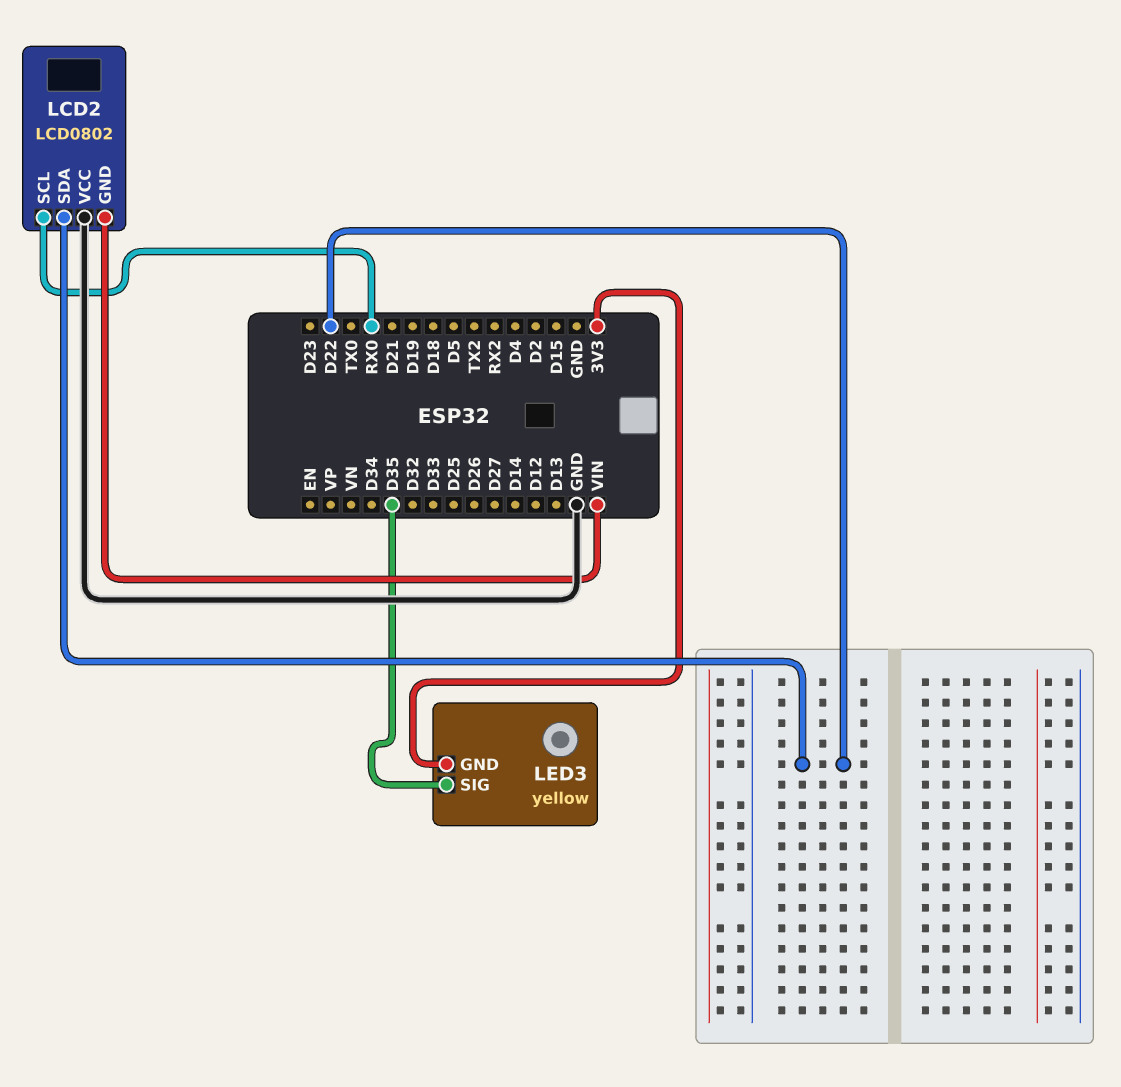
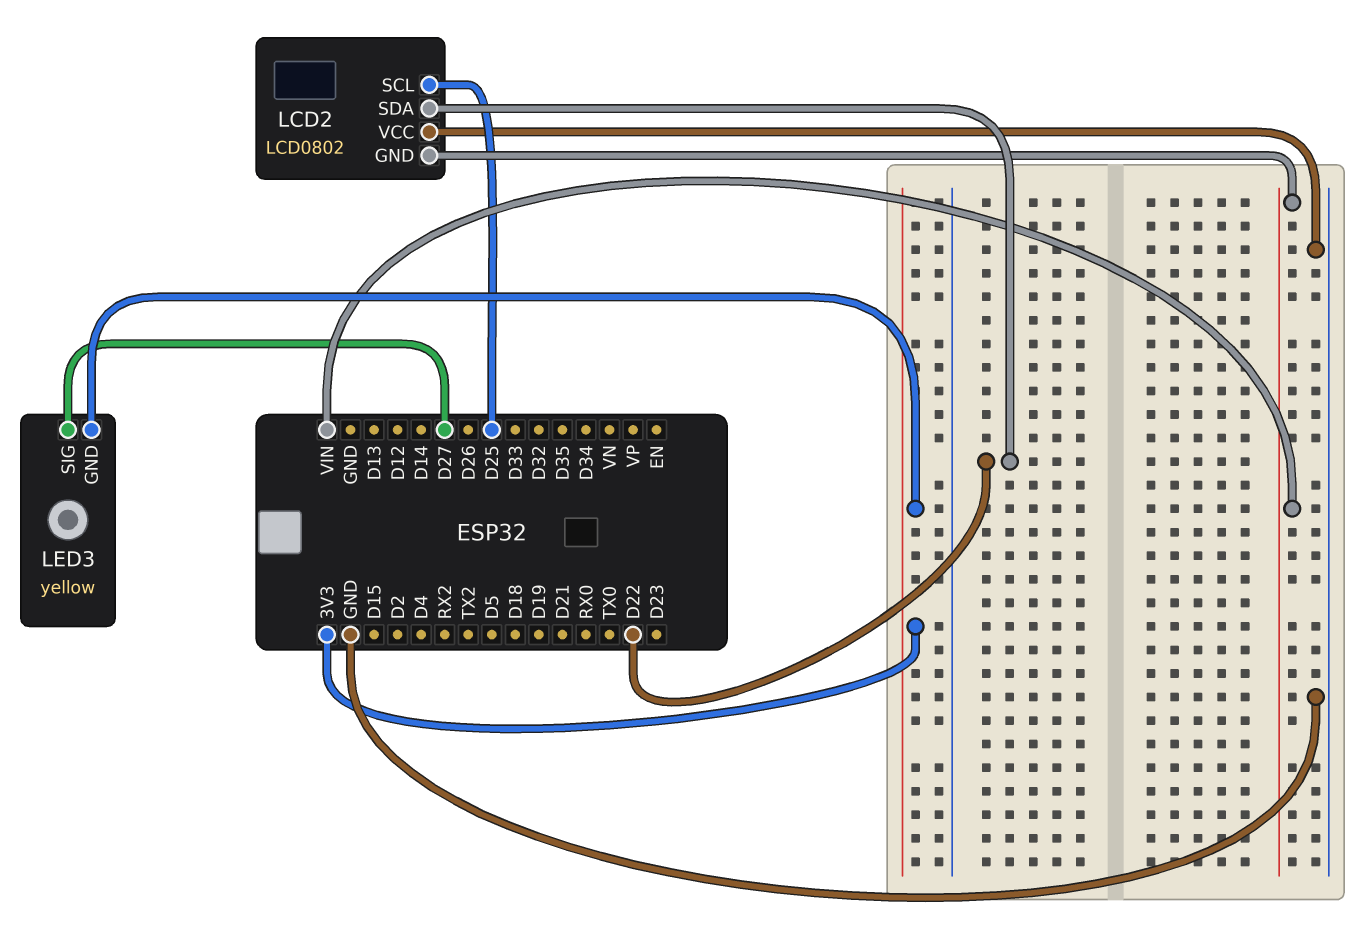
LCD2 pin SCL: RX0 -> D25
LED3 pin SIG: D35 -> D27

